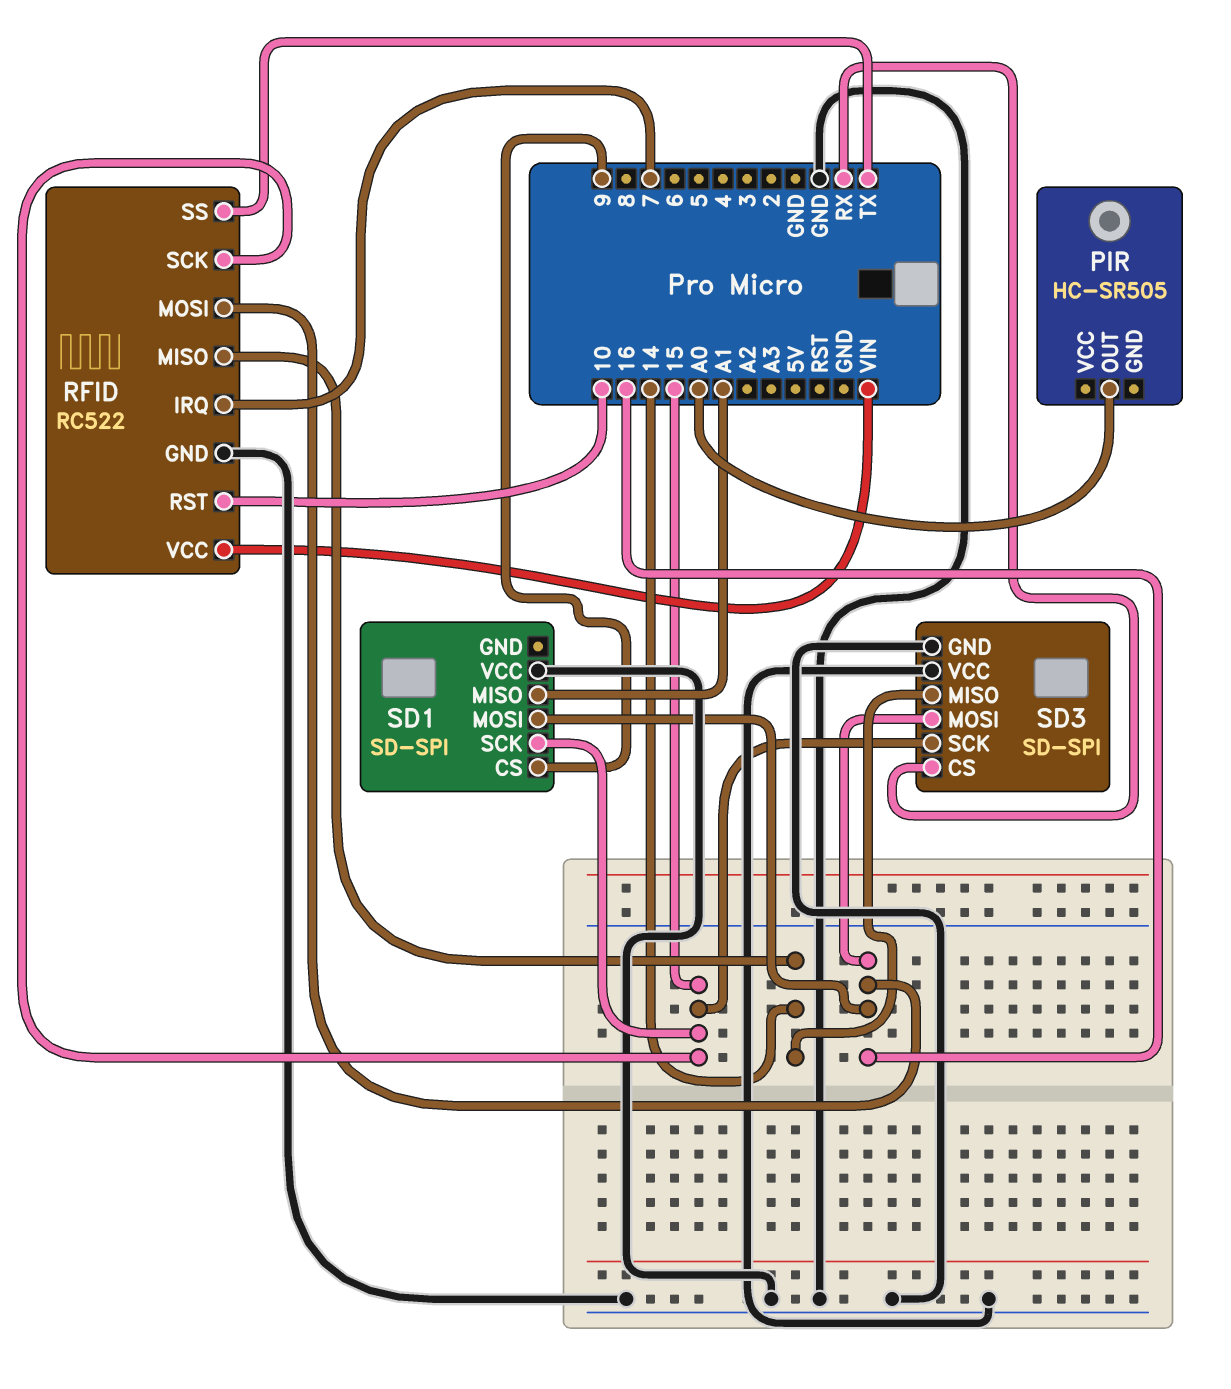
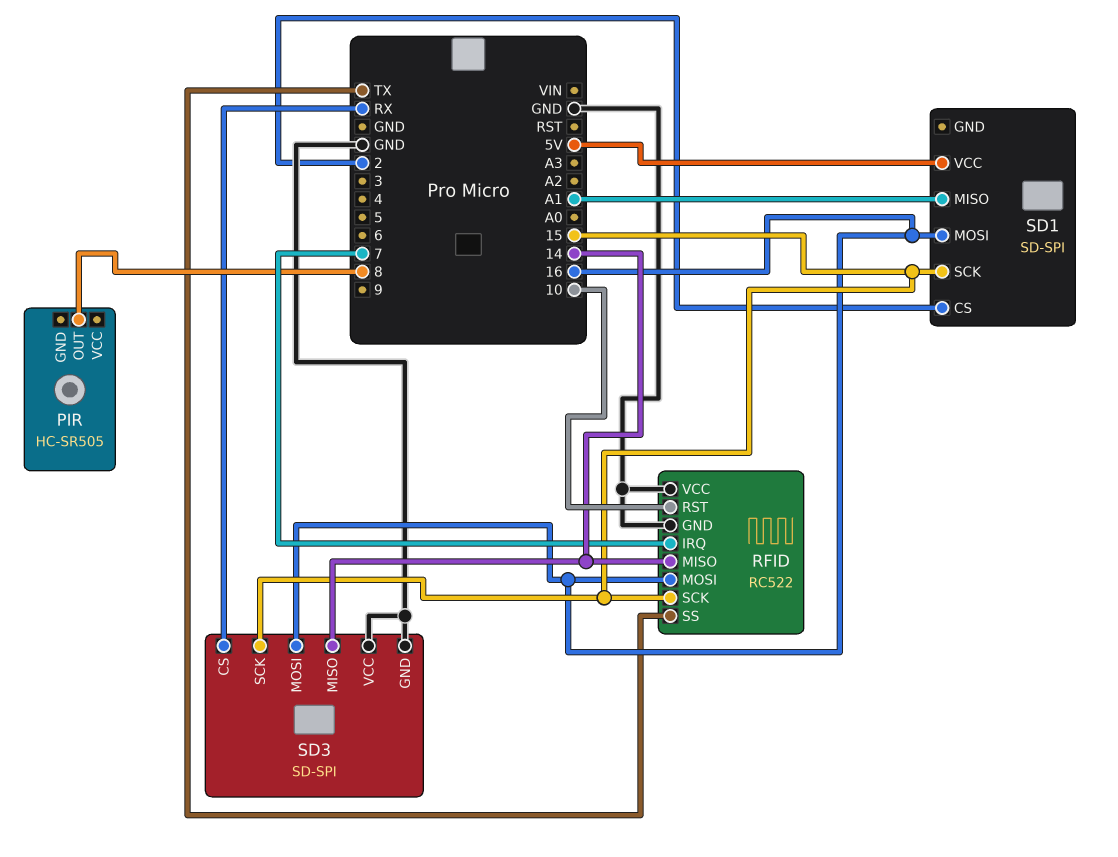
PIR pin OUT: A0 -> 8
RFID pin VCC: VIN -> GND
SD1 pin CS: 9 -> 2
SD1 pin VCC: GND -> 5V

